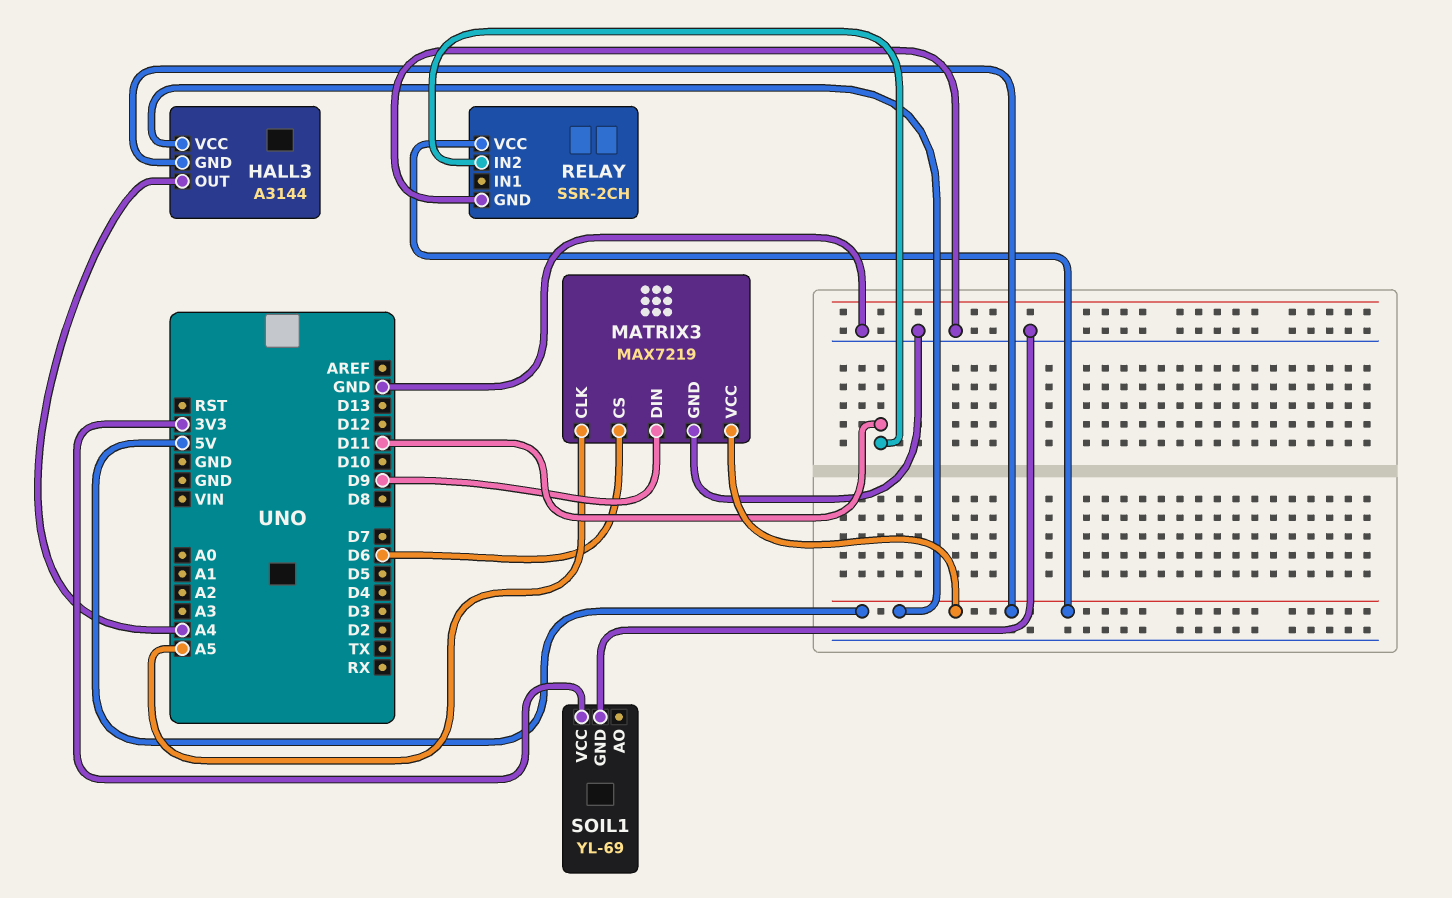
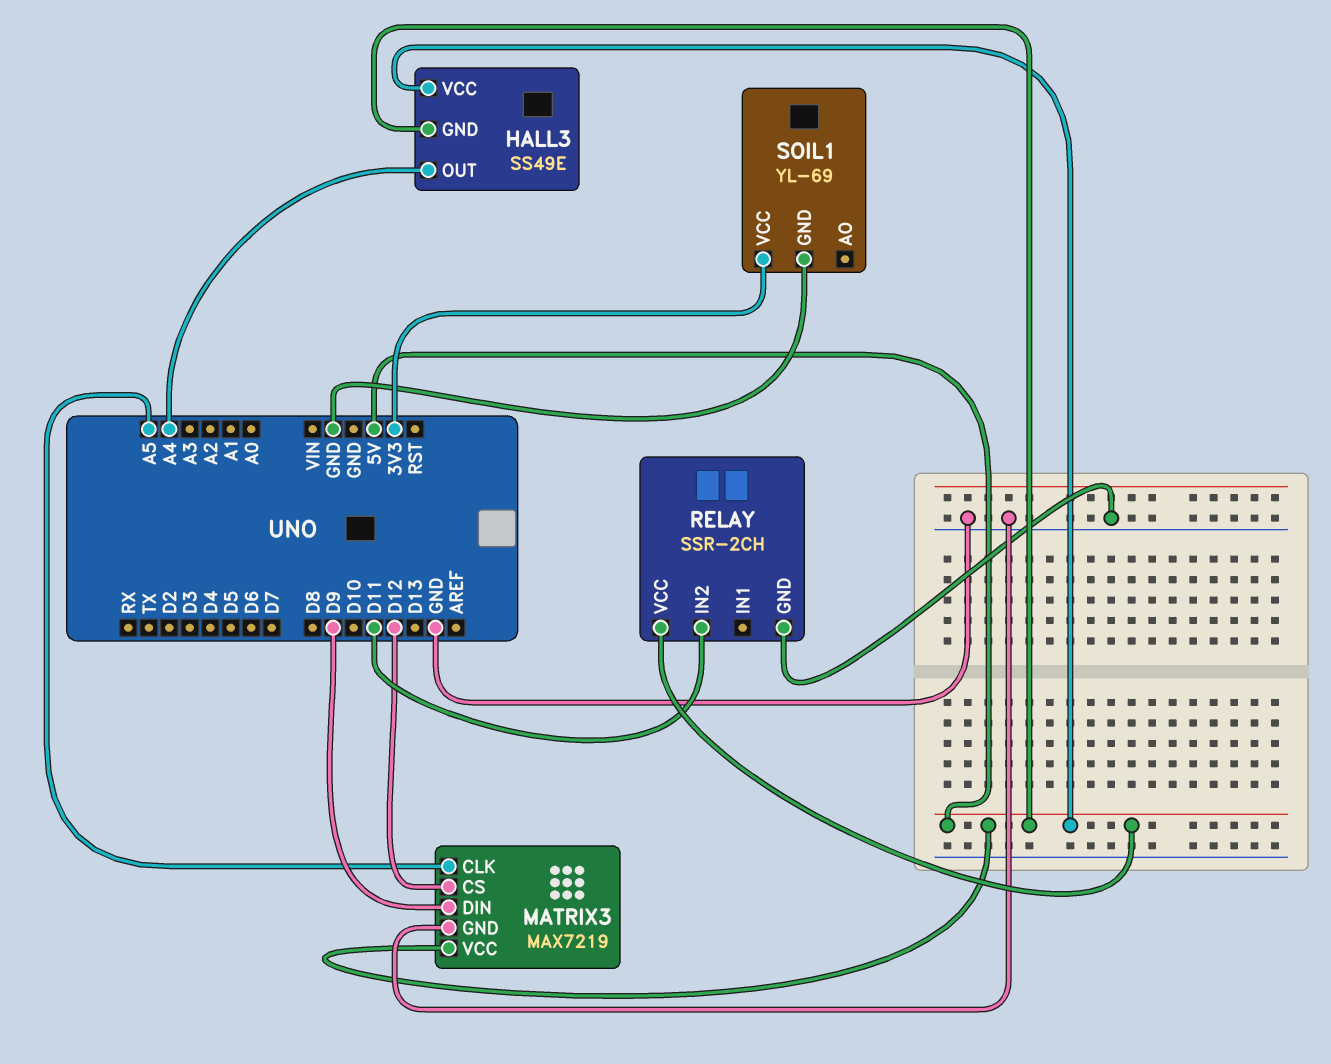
HALL3: A3144 -> SS49E
MATRIX3 pin CS: D6 -> D12

